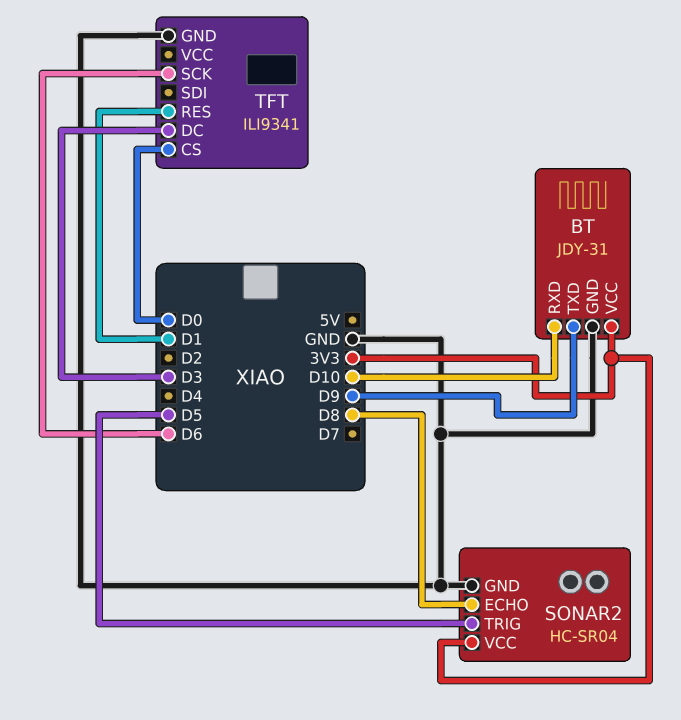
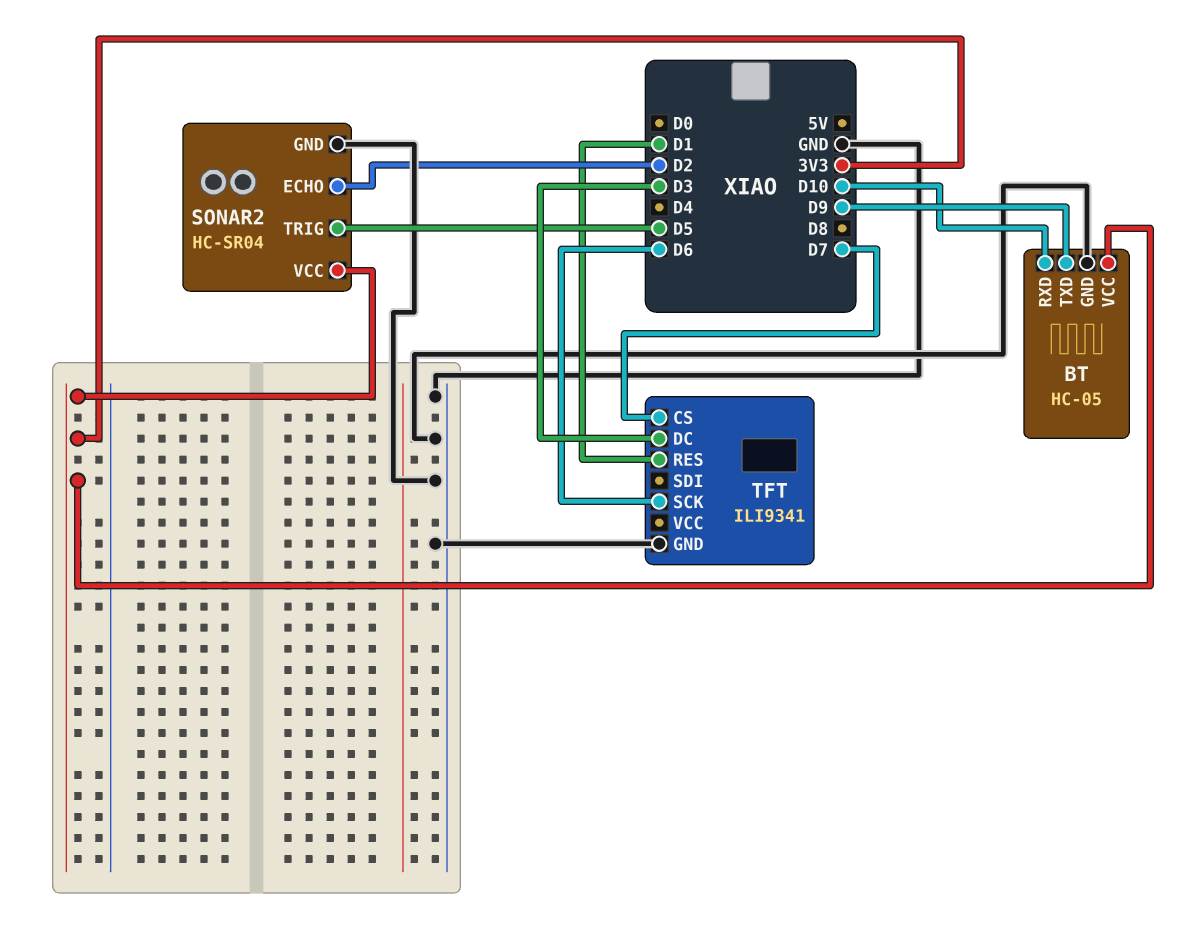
BT: JDY-31 -> HC-05
SONAR2 pin ECHO: D8 -> D2
TFT pin CS: D0 -> D7

